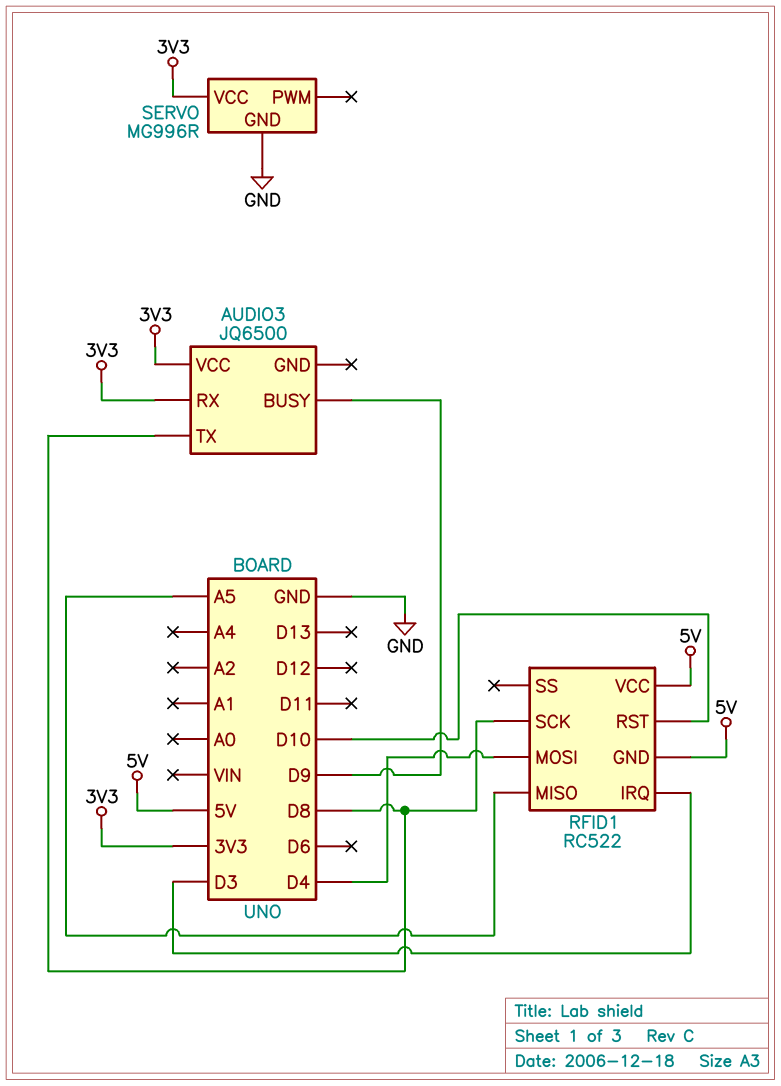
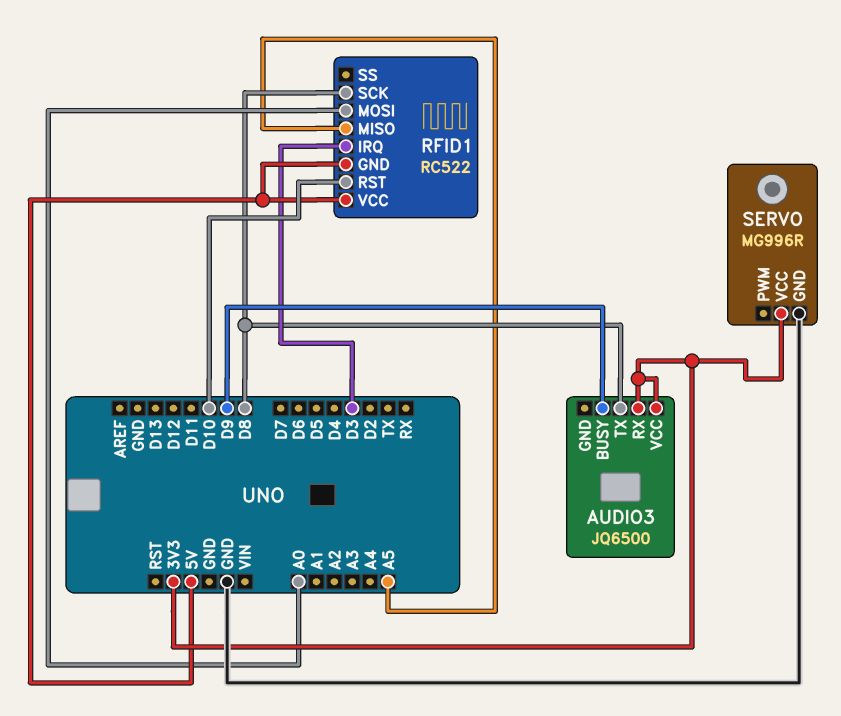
RFID1 pin MOSI: D4 -> A0

